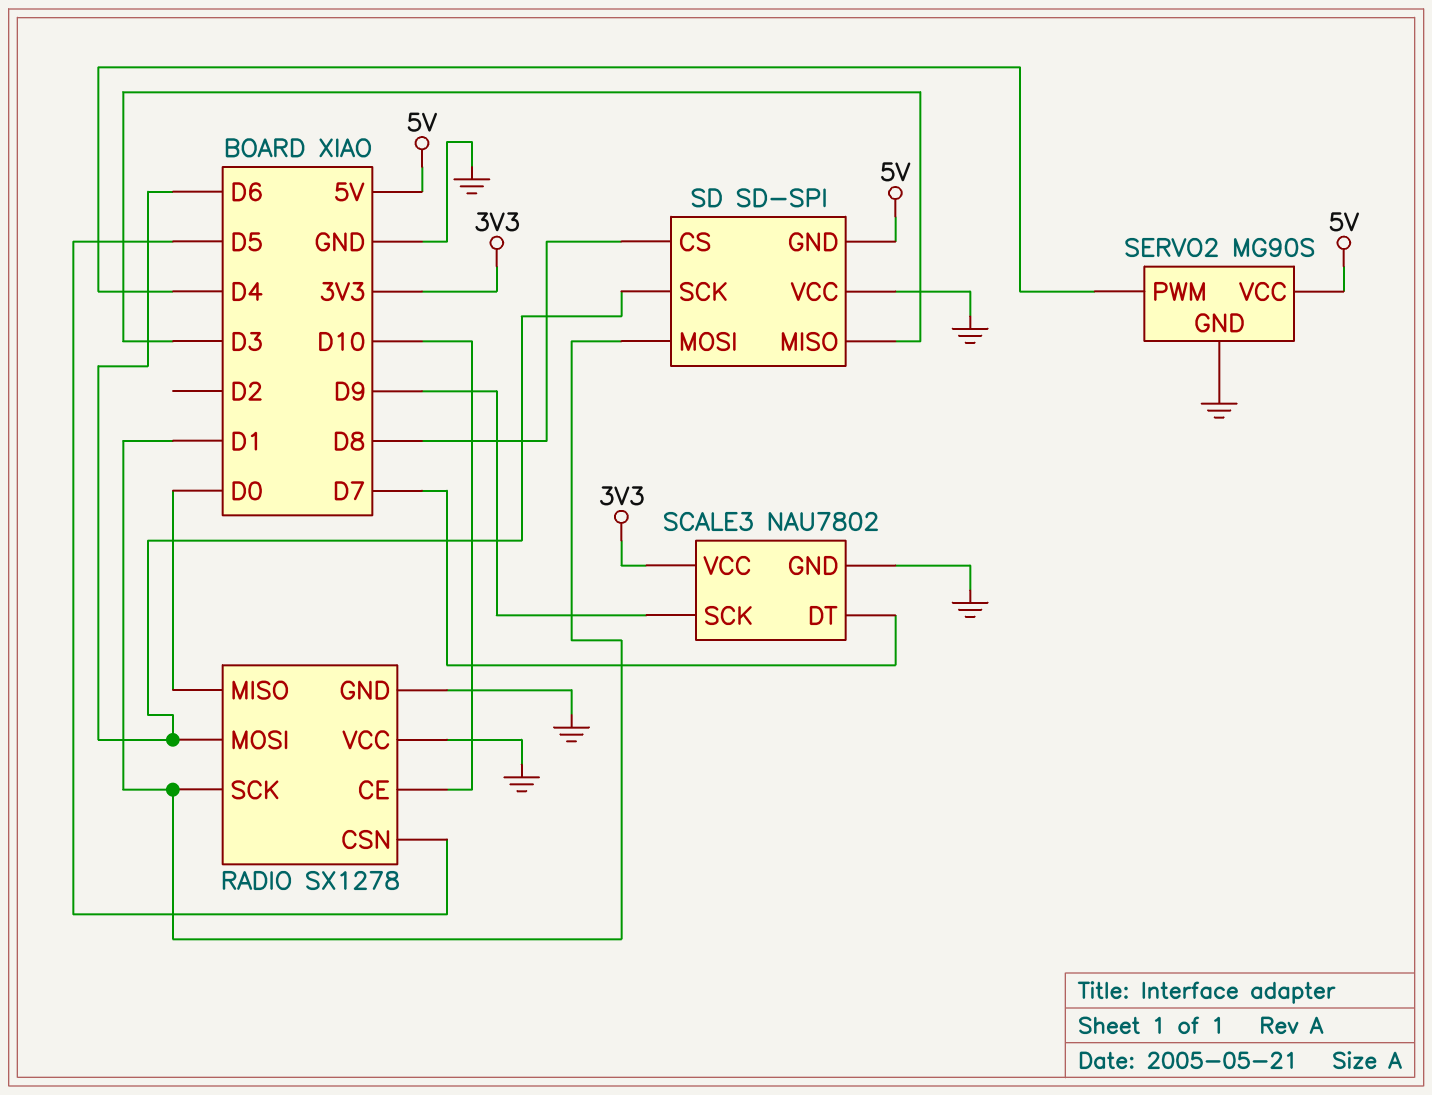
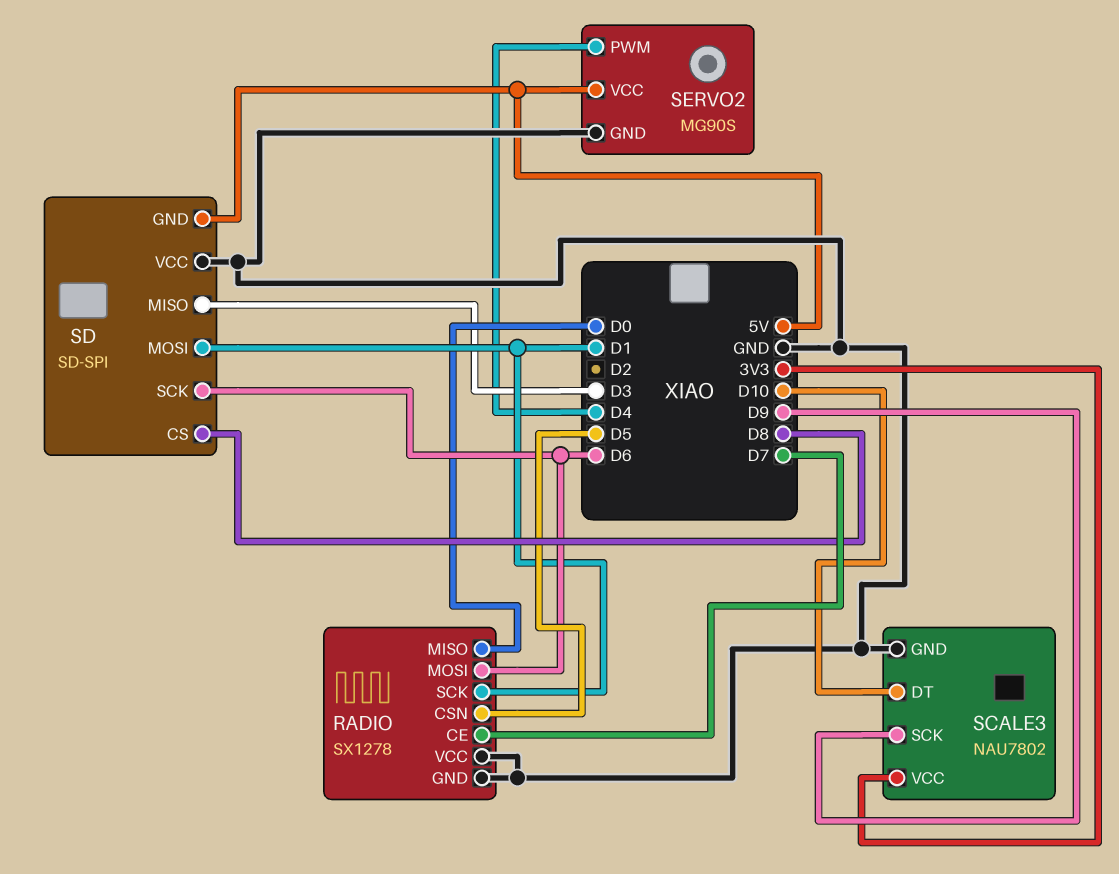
RADIO pin CE: D10 -> D7
SCALE3 pin DT: D7 -> D10

